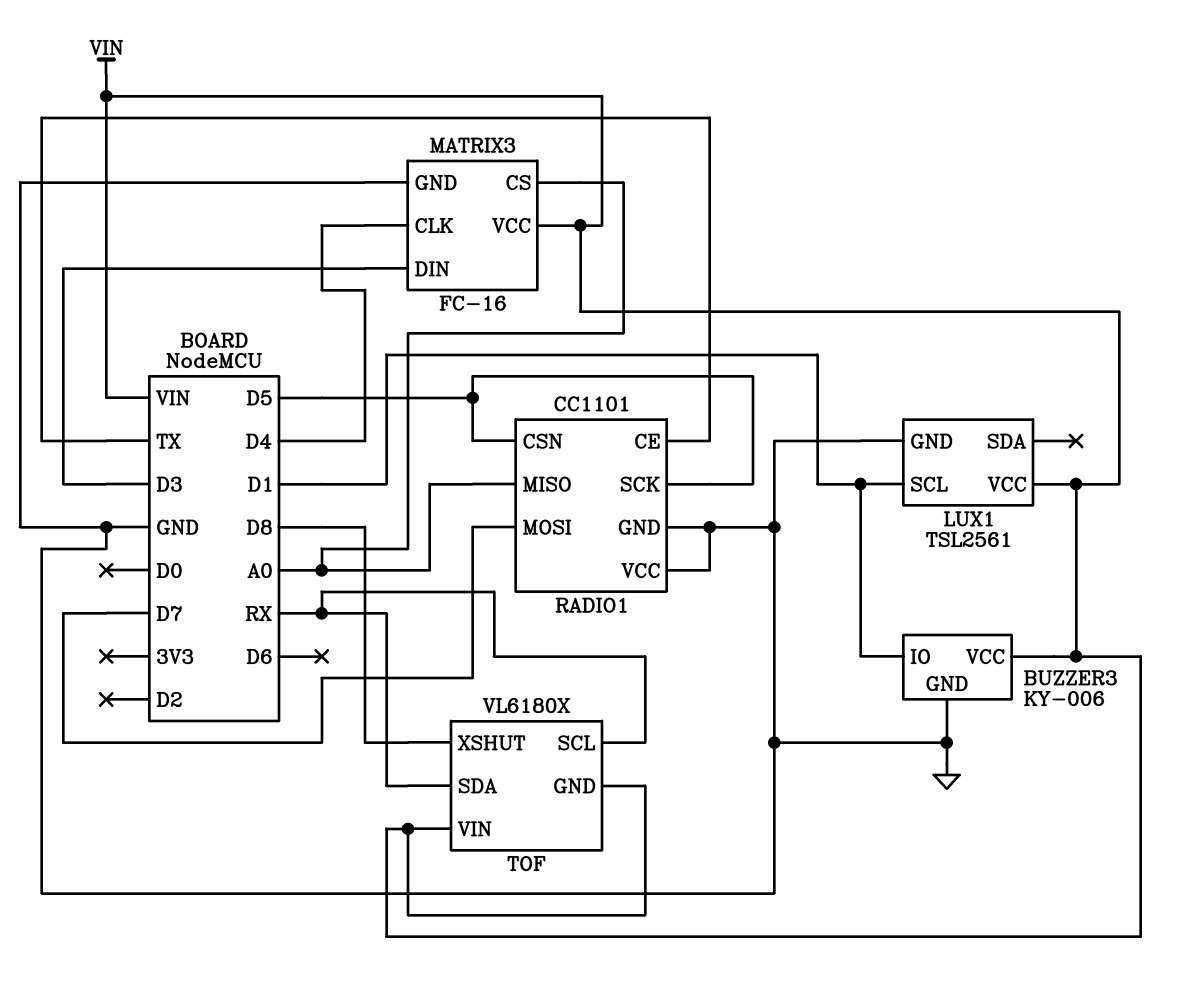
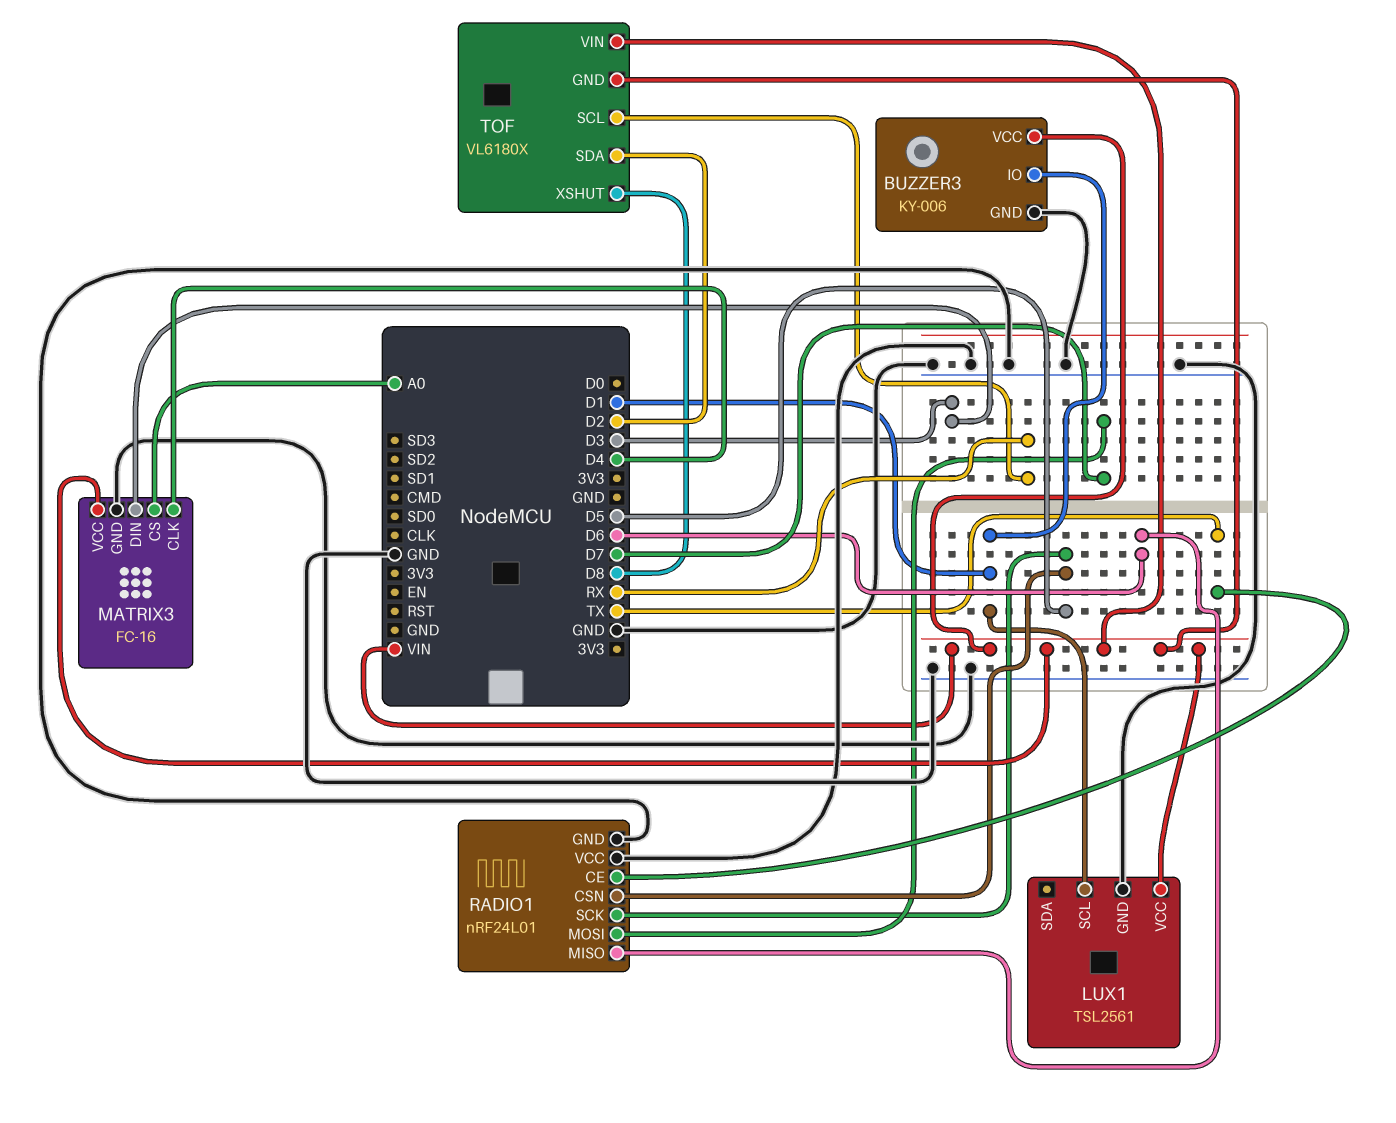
RADIO1: CC1101 -> nRF24L01
RADIO1 pin MISO: A0 -> D6
TOF pin SDA: RX -> D2

